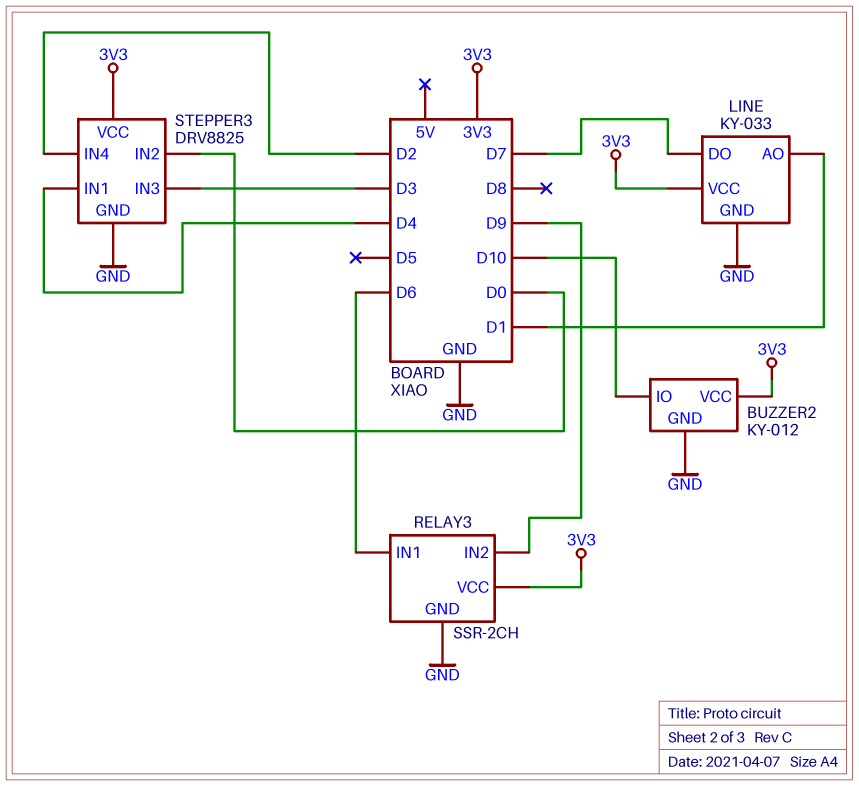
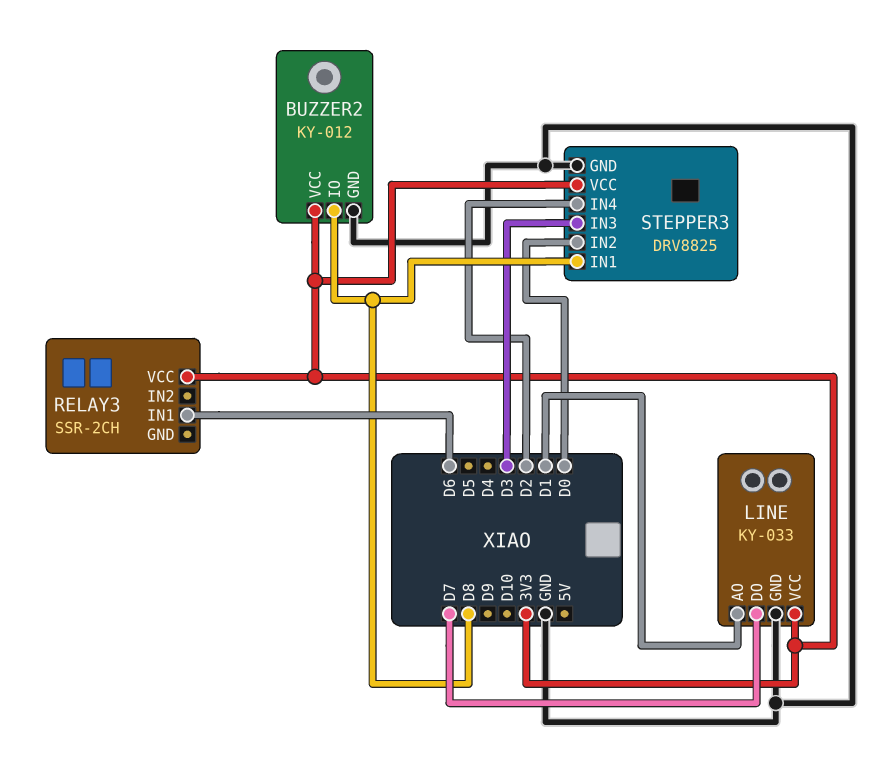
BUZZER2 pin IO: D10 -> D8
RELAY3 pin GND: GND -> none
RELAY3 pin IN2: D9 -> none
STEPPER3 pin IN1: D4 -> D8

